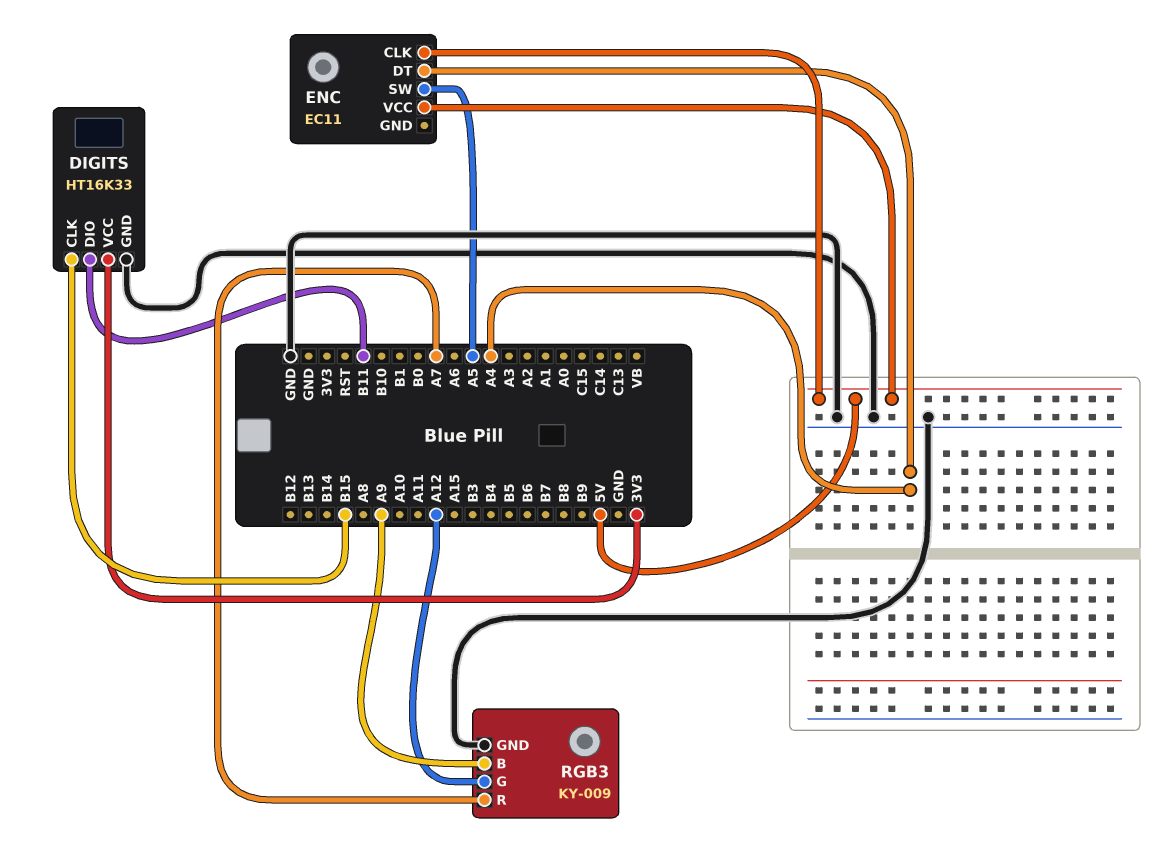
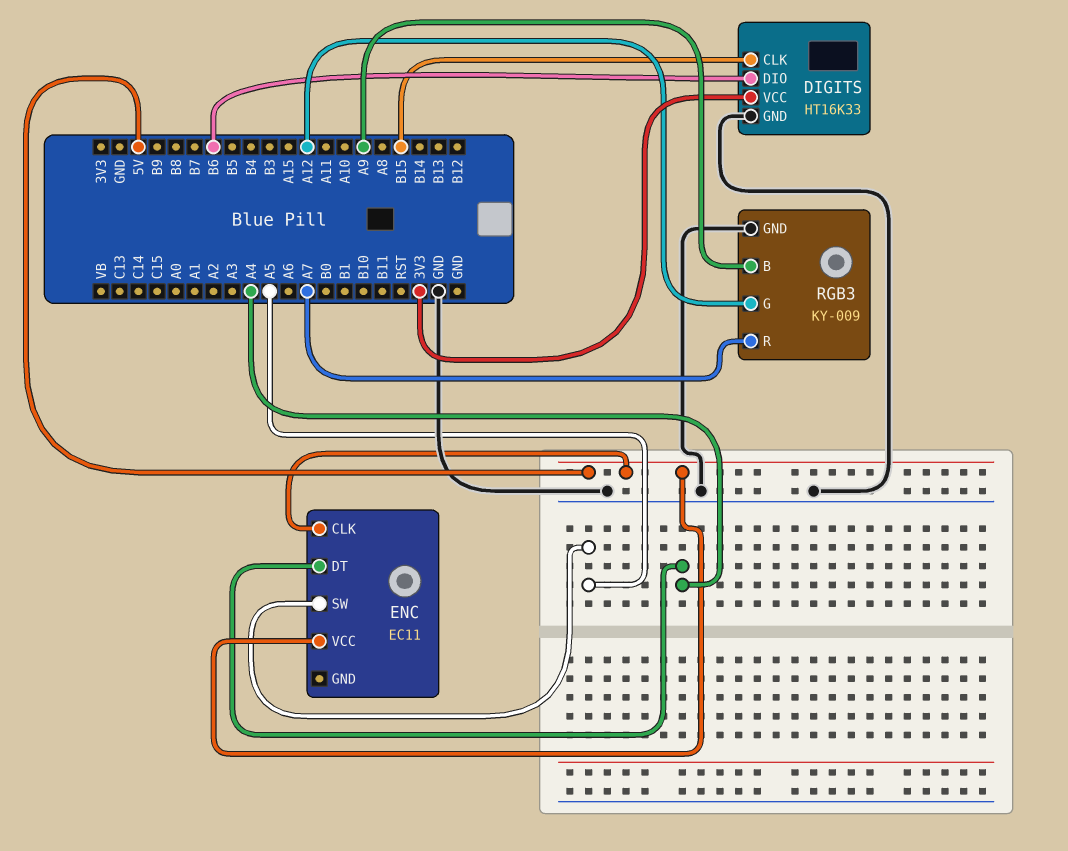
DIGITS pin DIO: B11 -> B6

